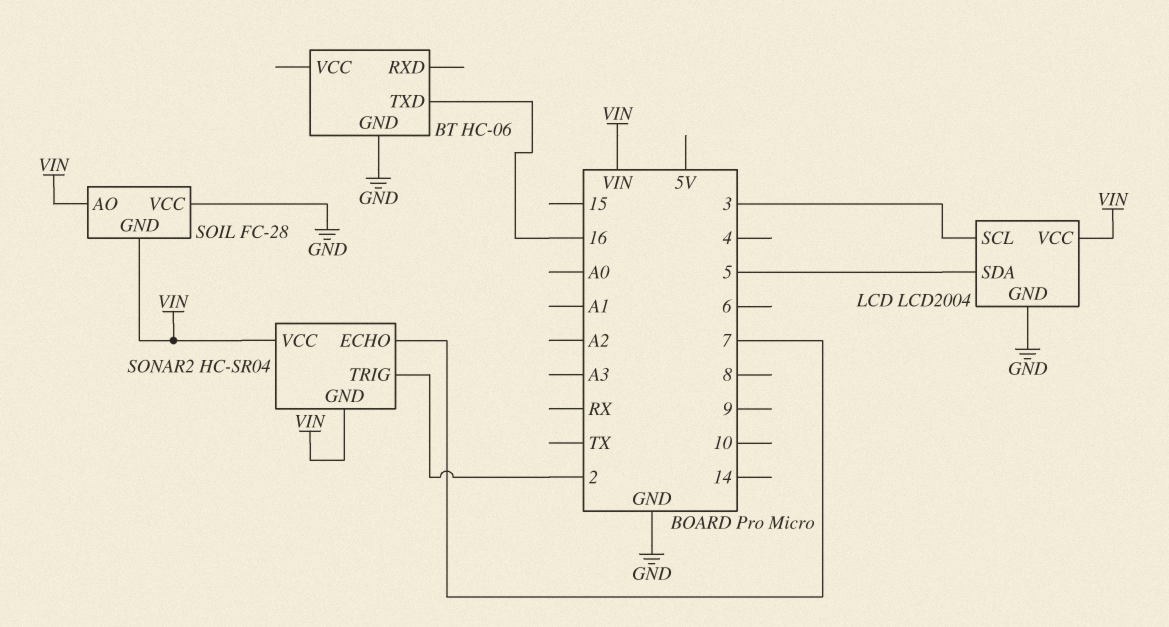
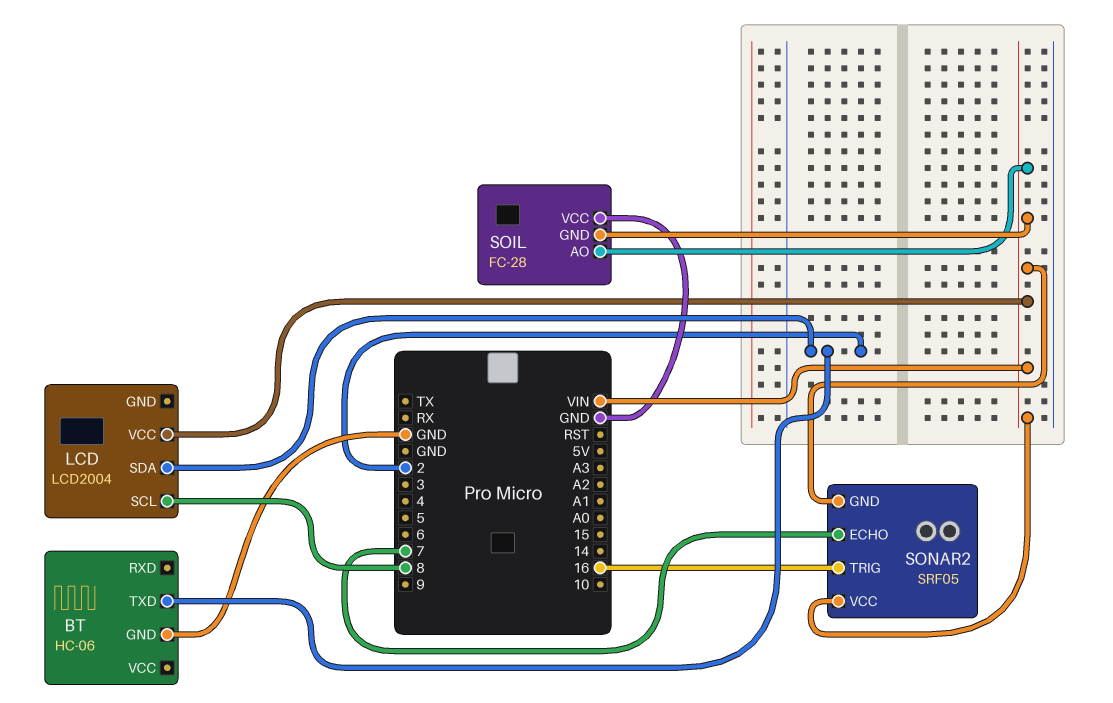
BT pin TXD: 16 -> 2
LCD pin GND: GND -> none
LCD pin SCL: 3 -> 8
LCD pin SDA: 5 -> 2
SONAR2: HC-SR04 -> SRF05
SONAR2 pin TRIG: 2 -> 16

